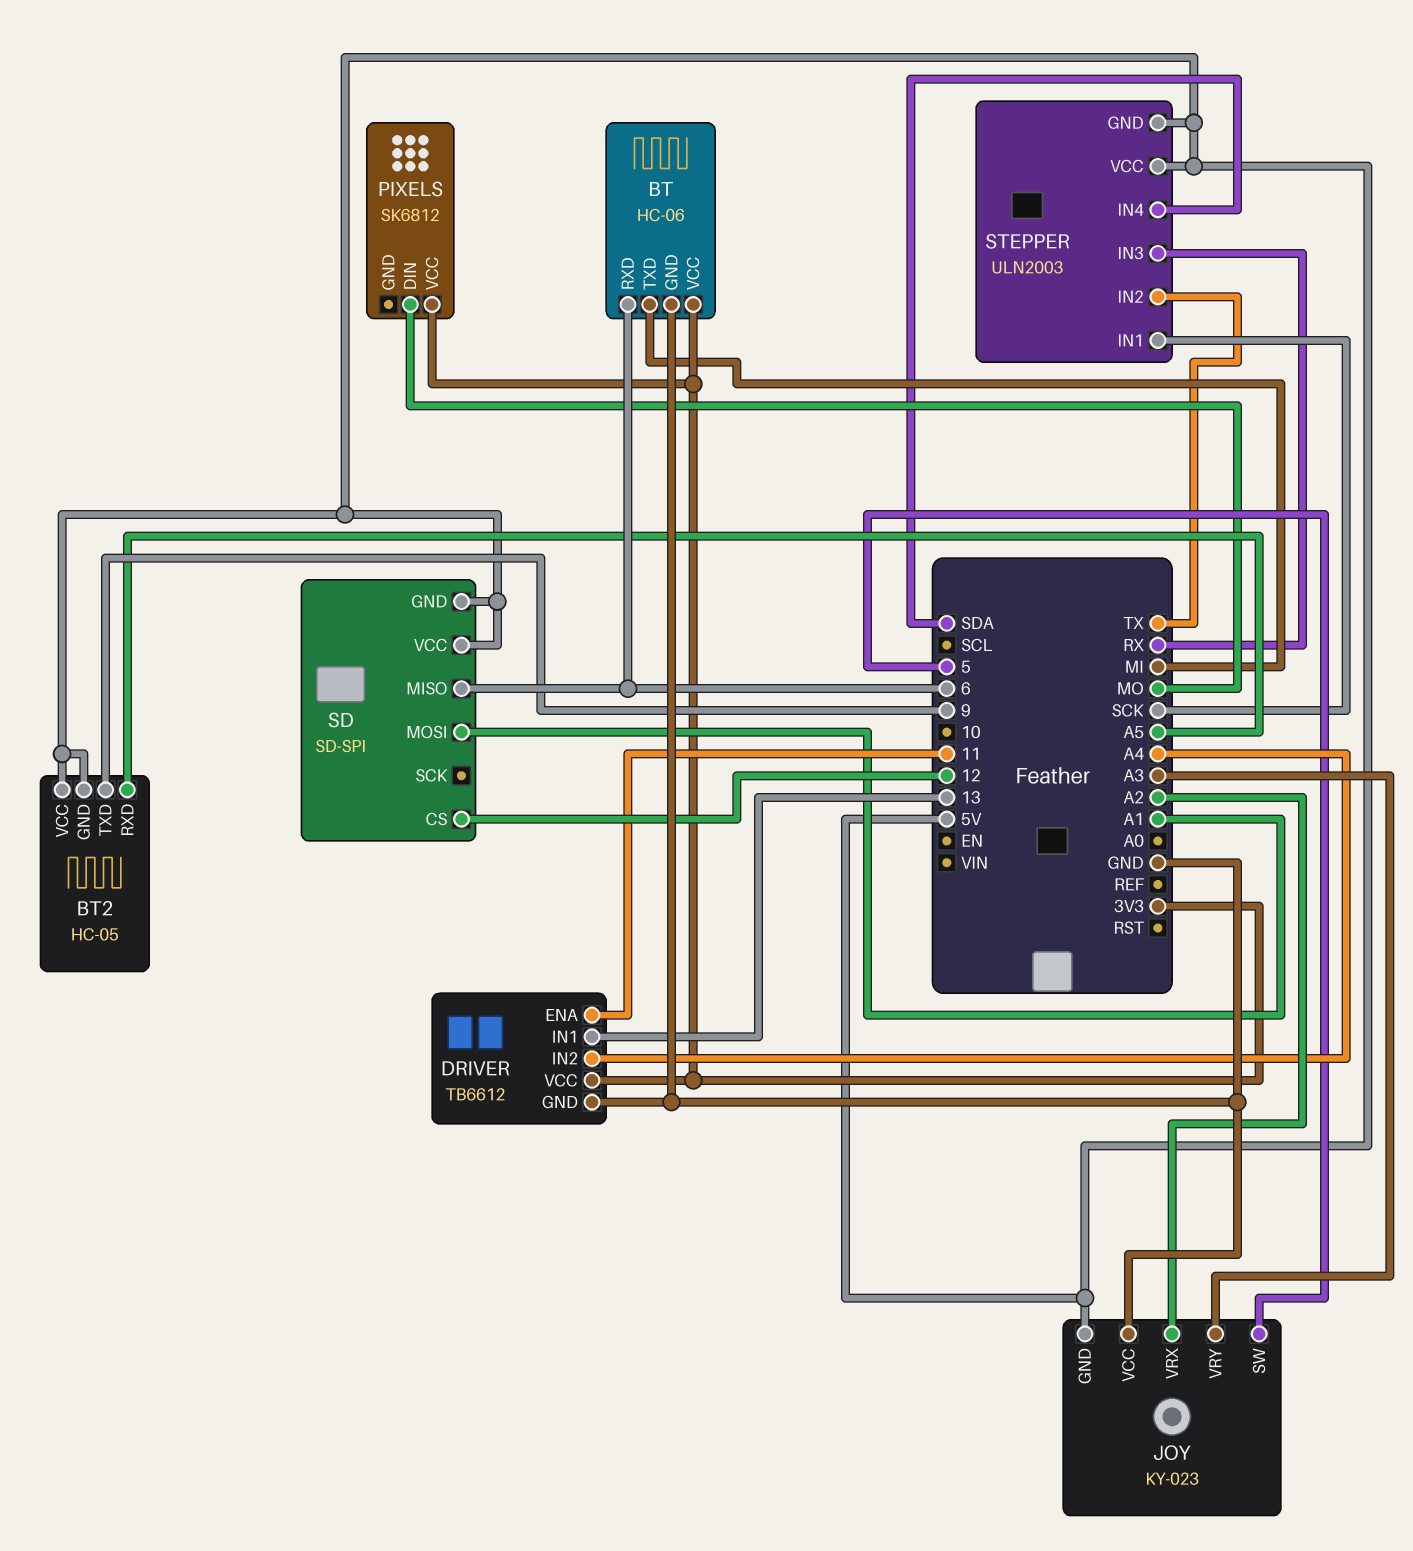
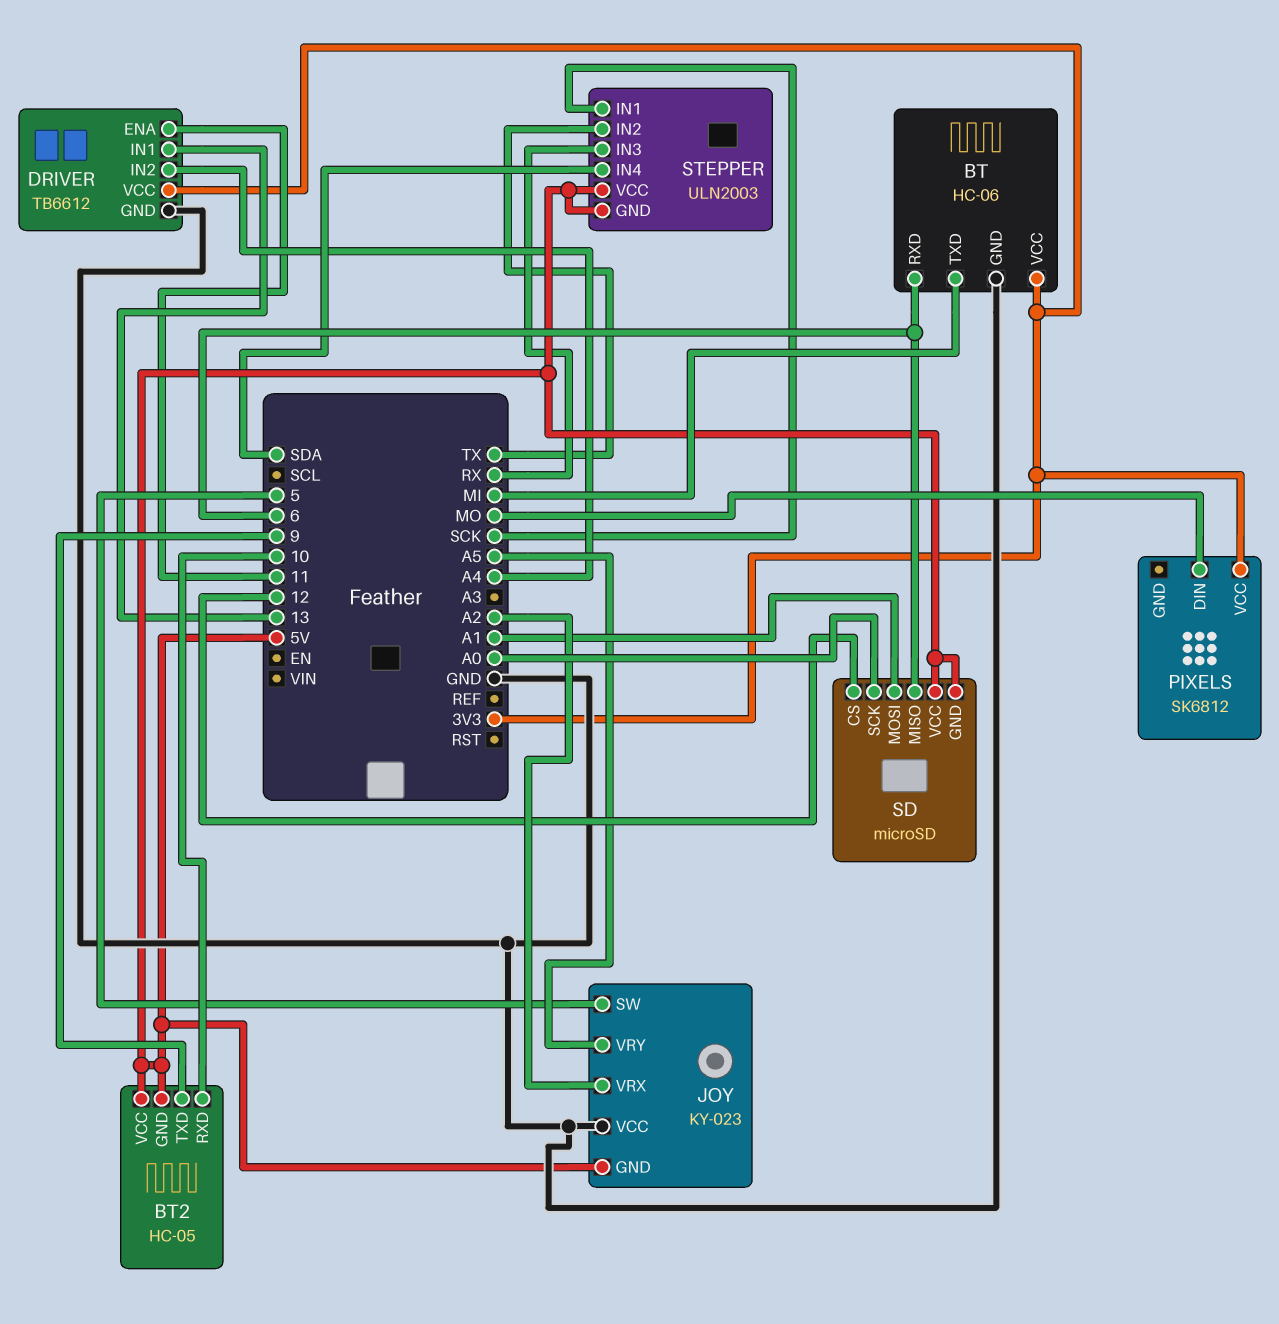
BT2 pin RXD: A5 -> 10
JOY pin VRY: A3 -> A5
SD: SD-SPI -> microSD
SD pin SCK: none -> A0

